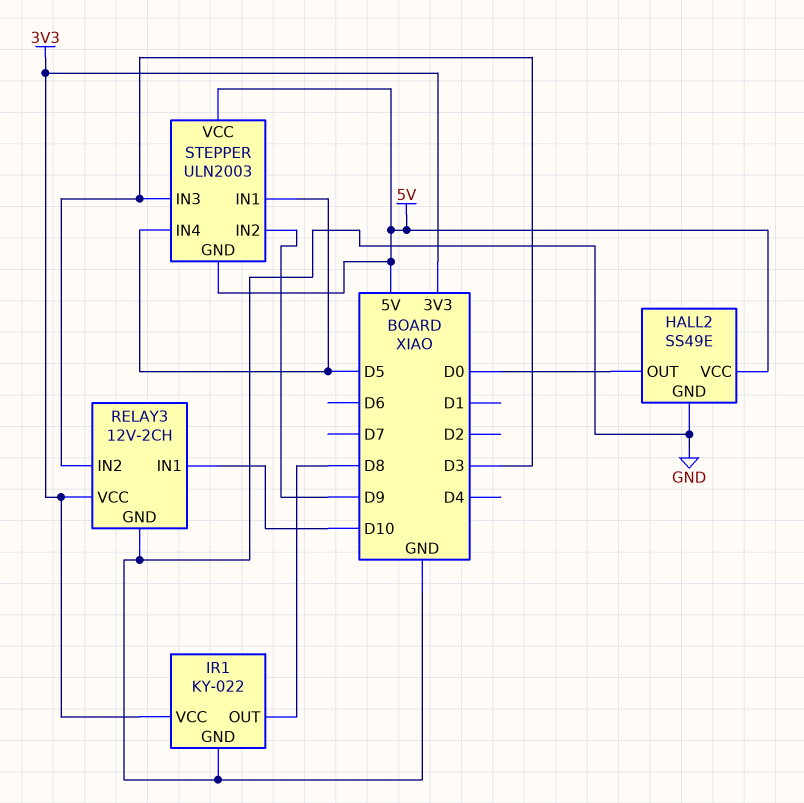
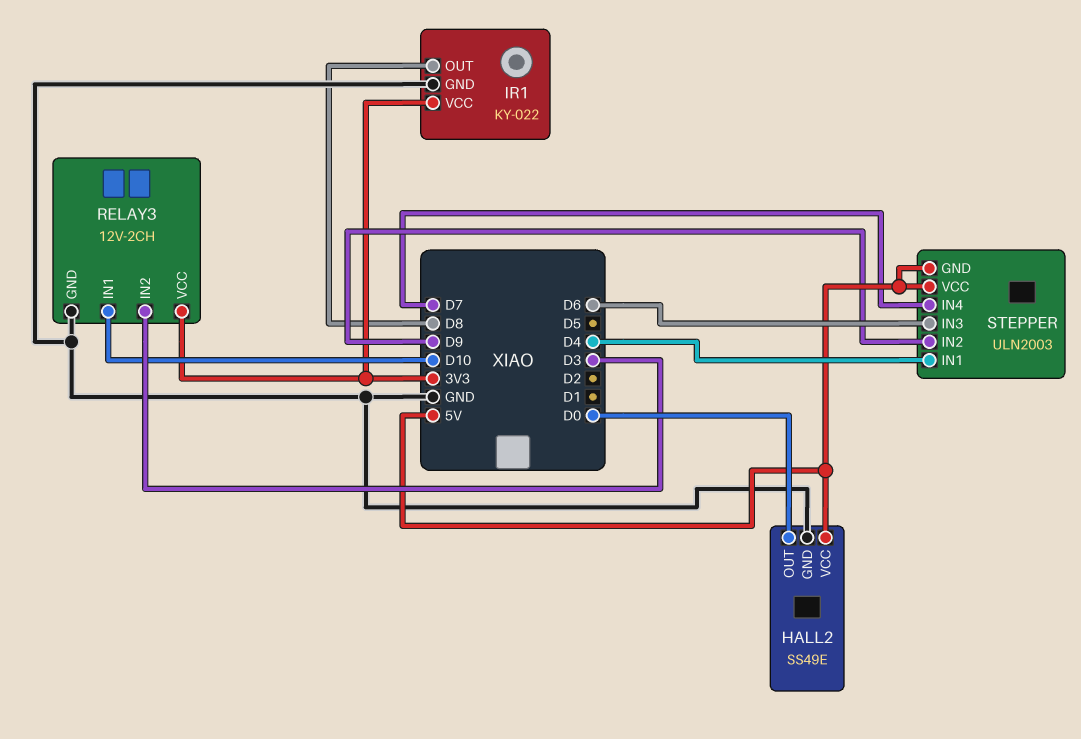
STEPPER pin IN1: D5 -> D4
STEPPER pin IN3: D3 -> D6
STEPPER pin IN4: D5 -> D7

